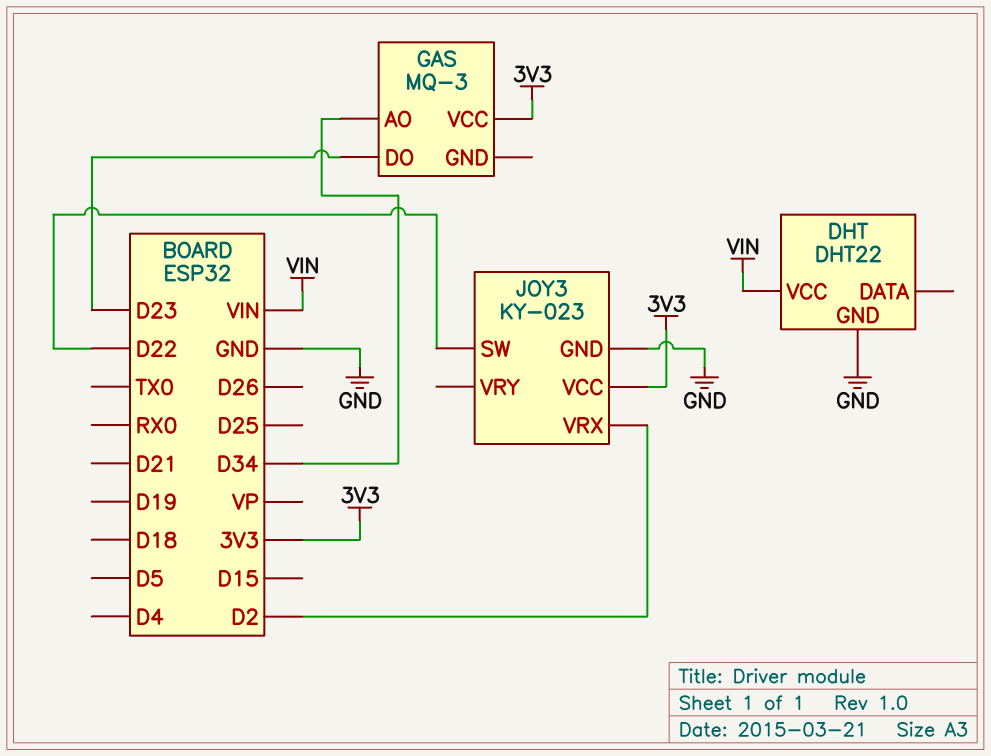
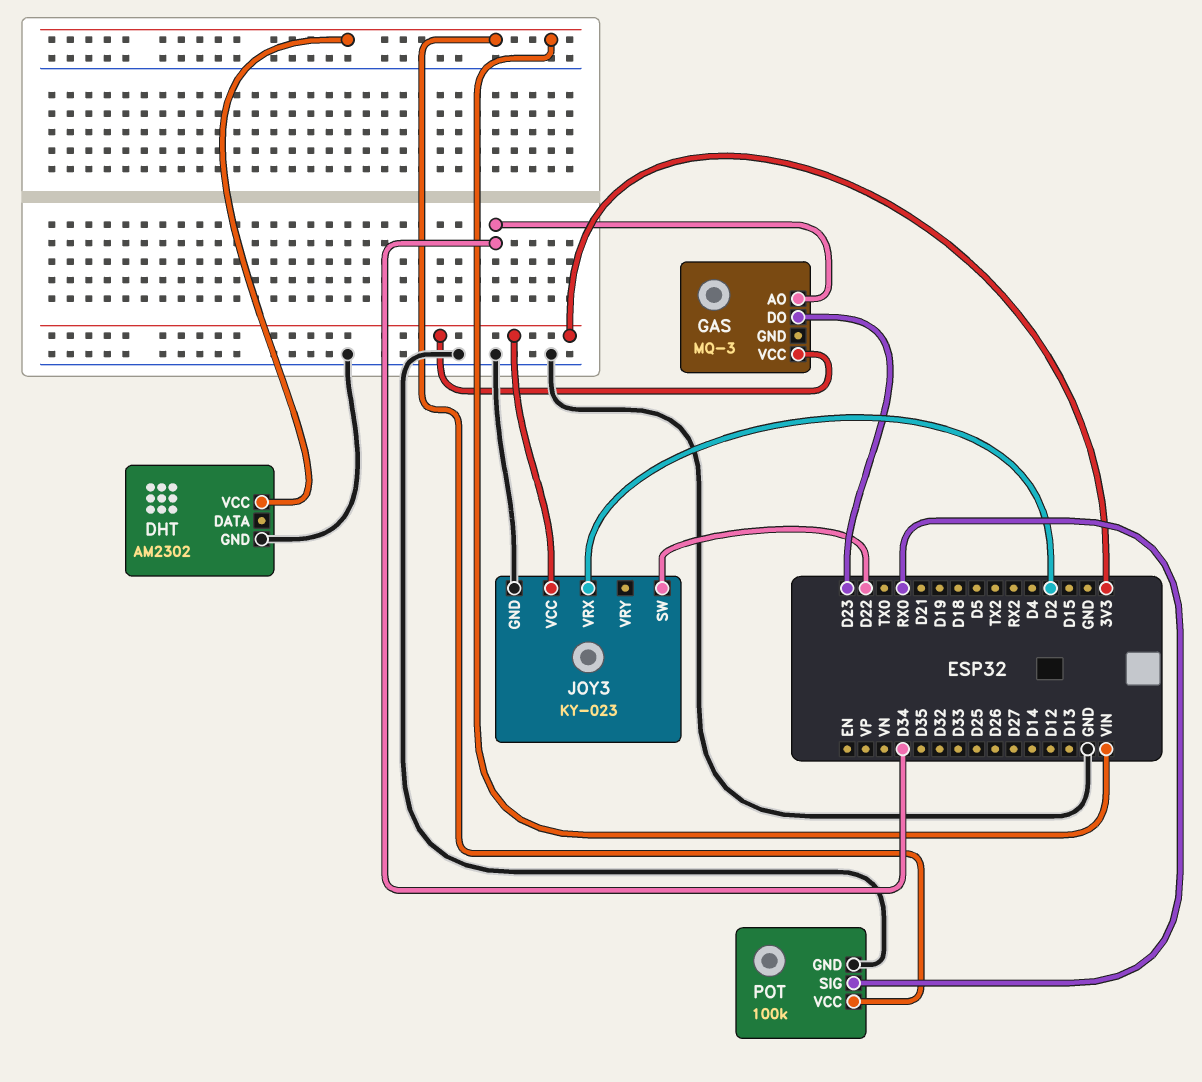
DHT: DHT22 -> AM2302
POT: none -> 100k
POT pin GND: none -> GND
POT pin SIG: none -> RX0
POT pin VCC: none -> VIN

